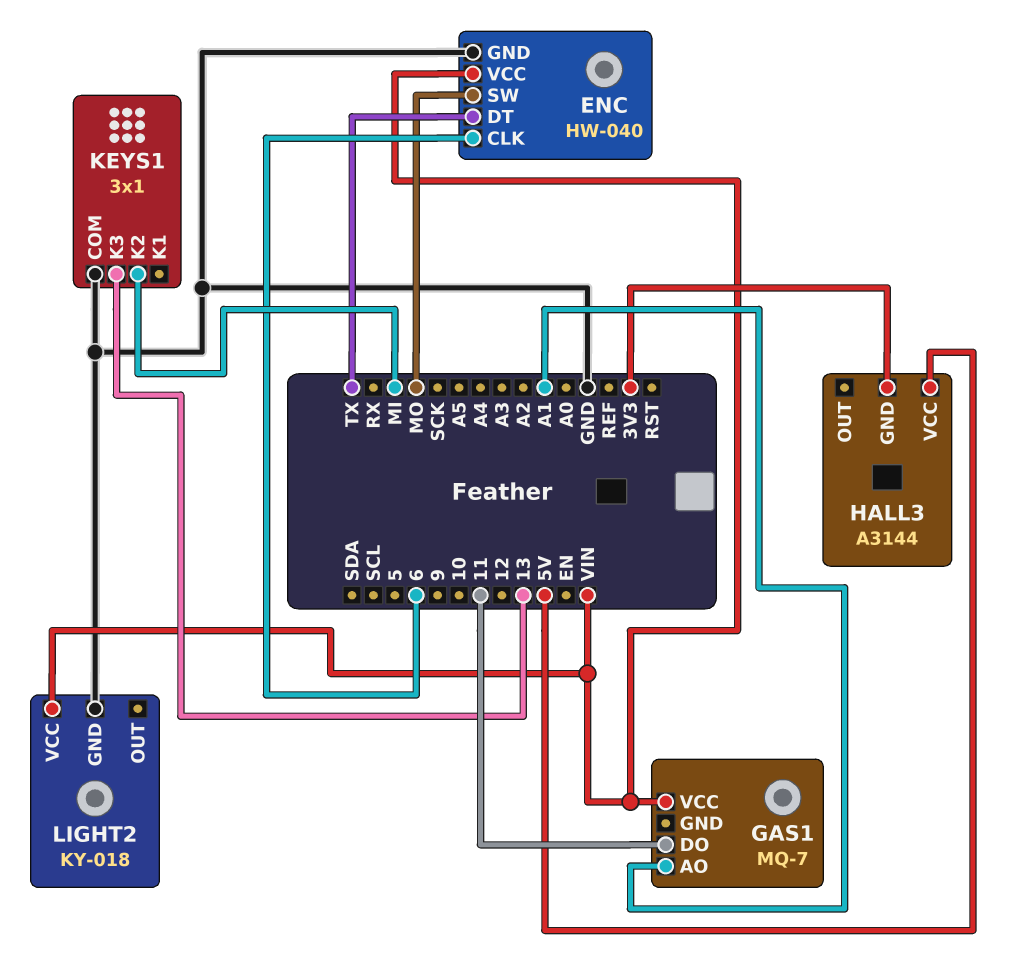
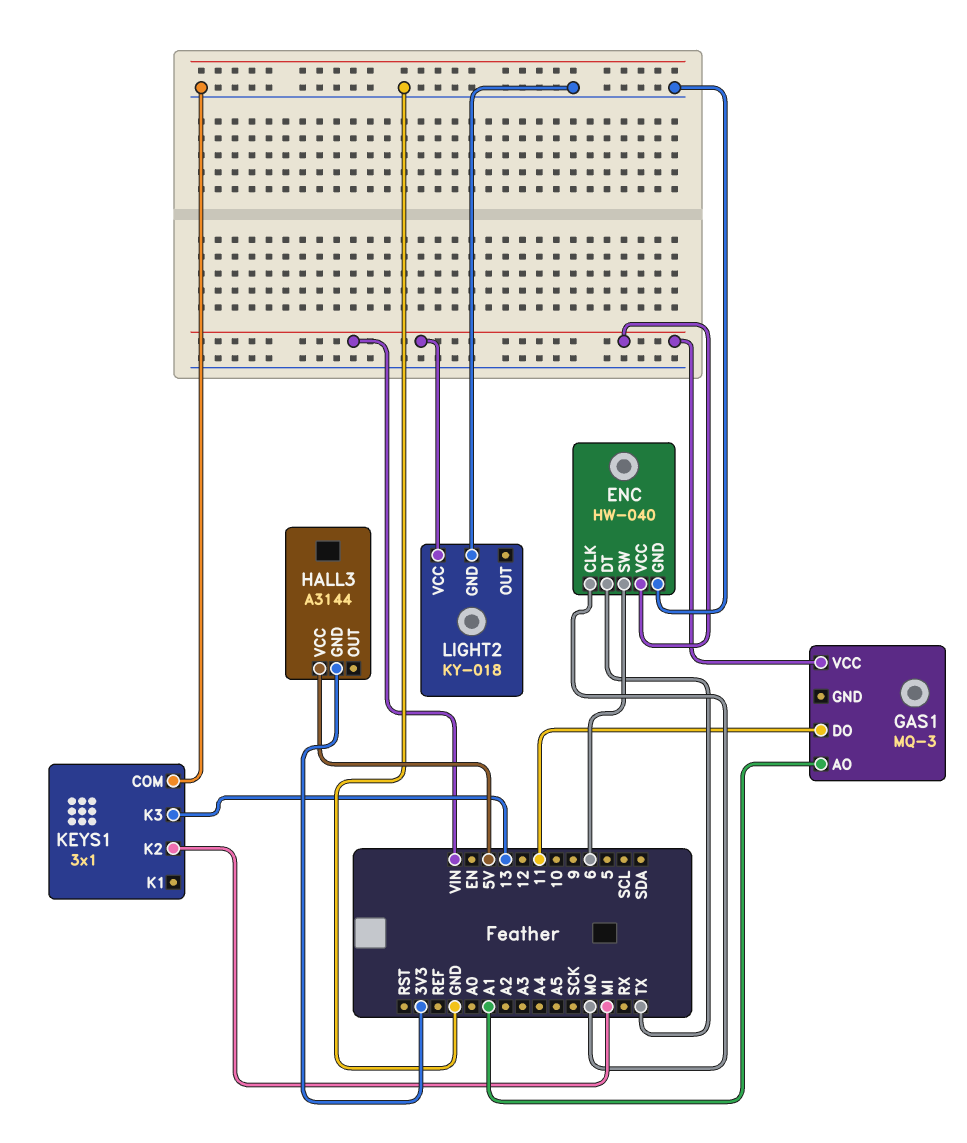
ENC pin CLK: 6 -> MO
ENC pin SW: MO -> 6
GAS1: MQ-7 -> MQ-3

